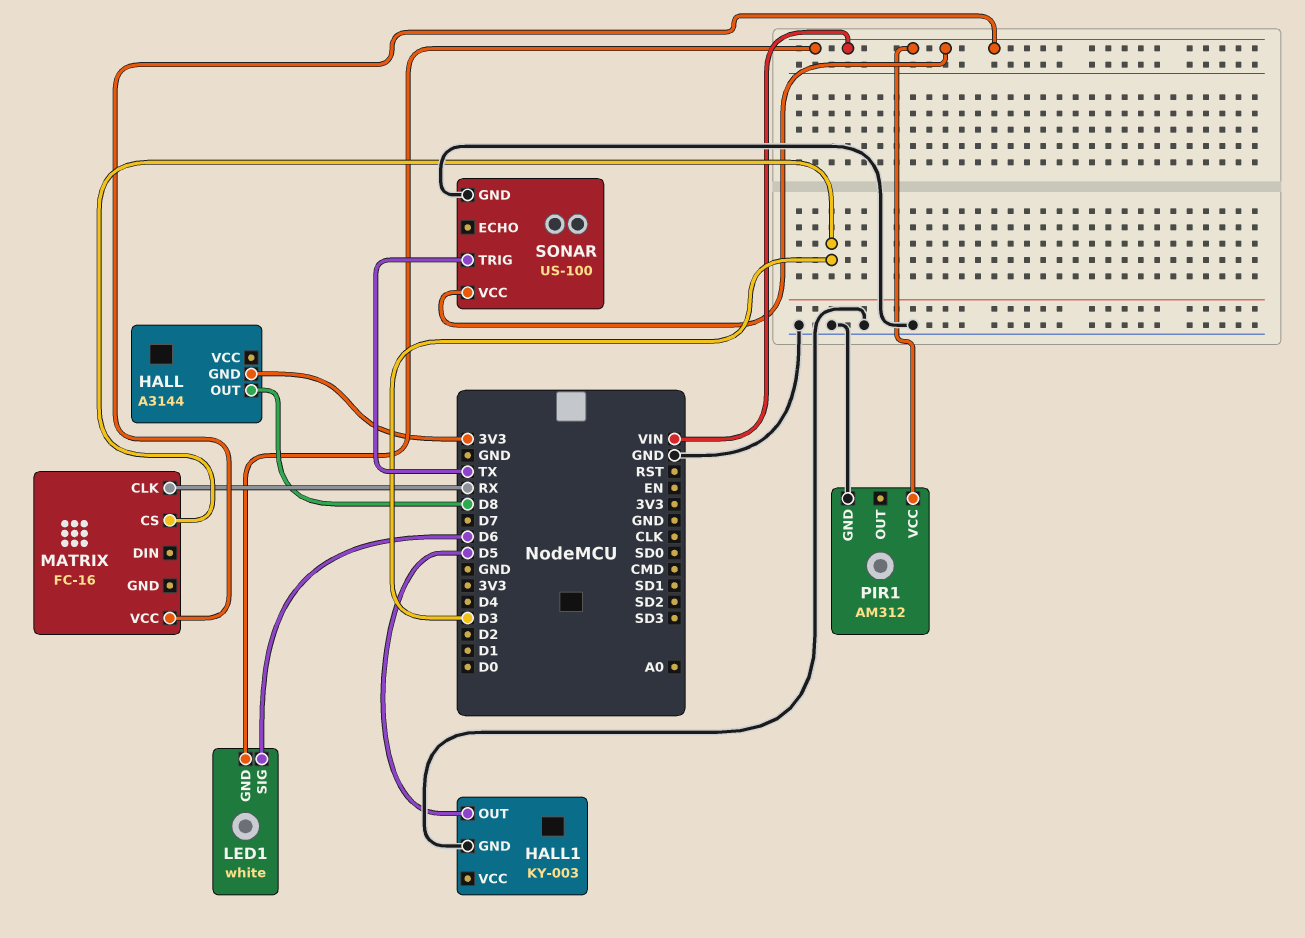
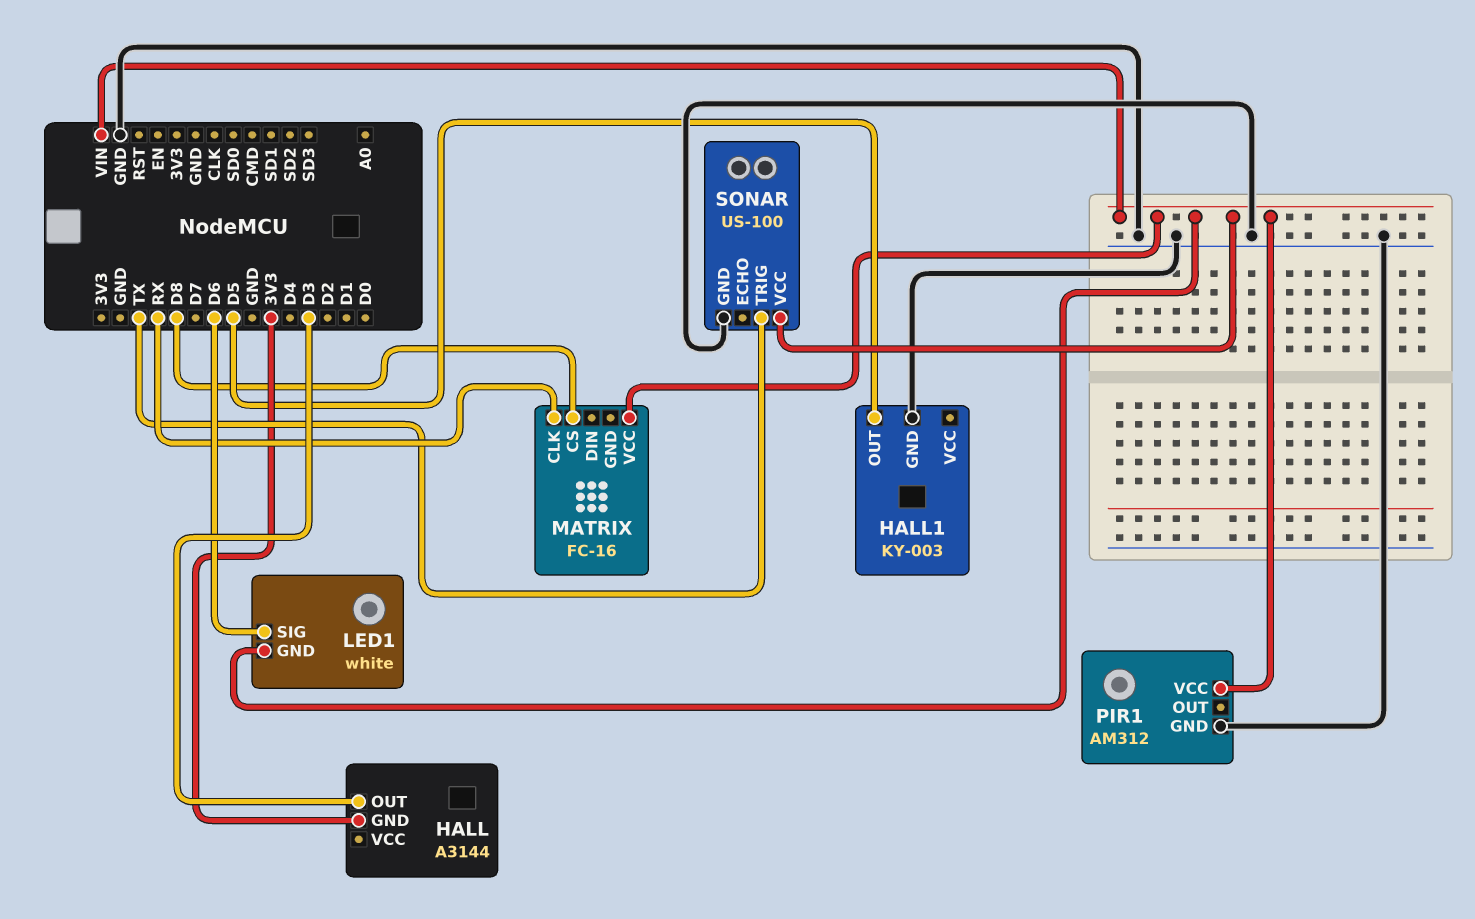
HALL pin OUT: D8 -> D3
MATRIX pin CS: D3 -> D8

